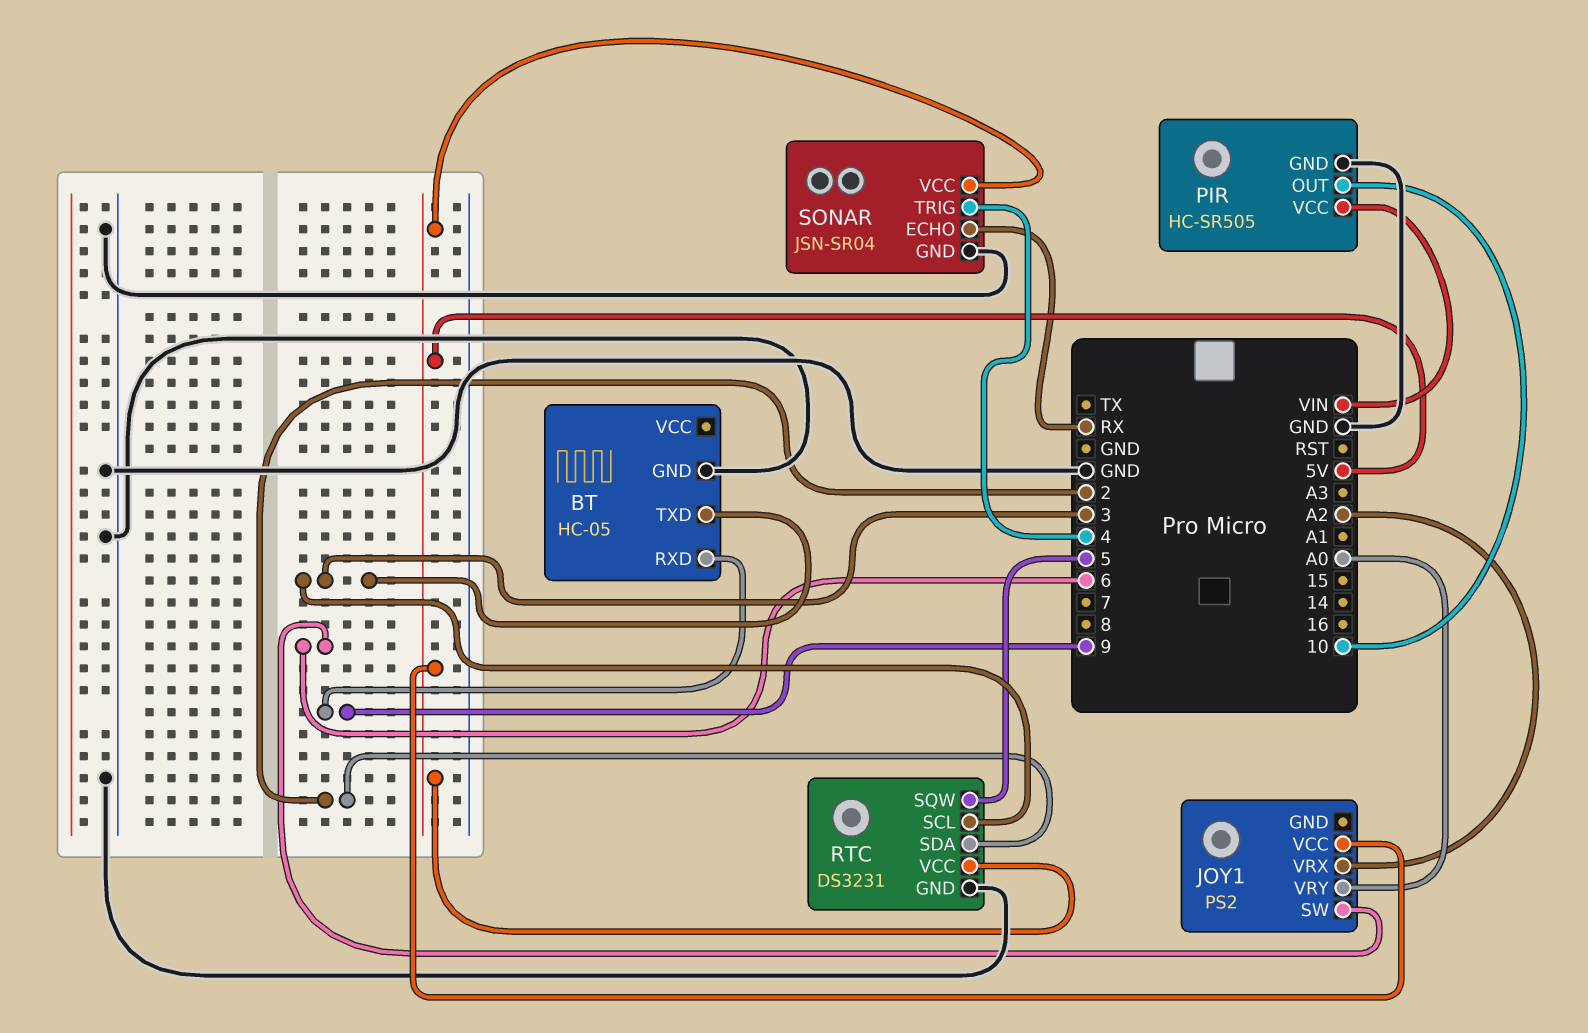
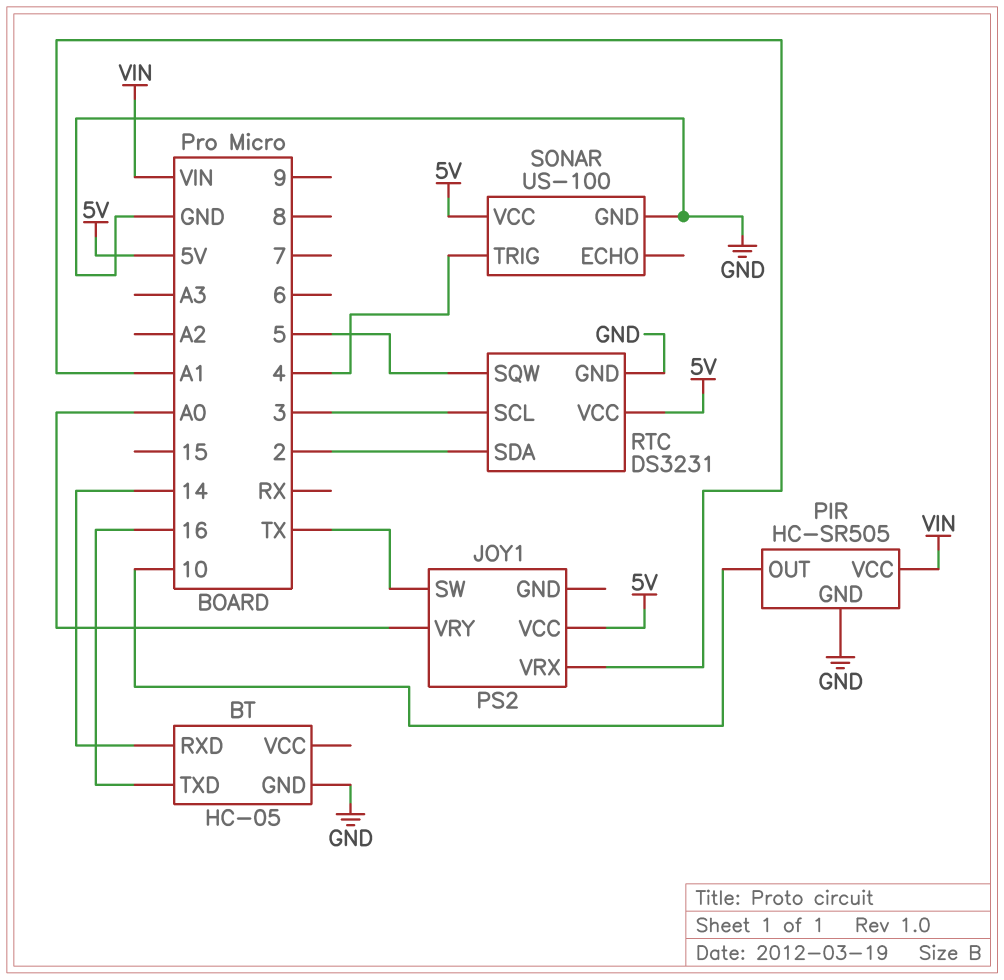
BT pin RXD: 9 -> 14
BT pin TXD: 3 -> 16
JOY1 pin SW: 6 -> TX
JOY1 pin VRX: A2 -> A1
SONAR: JSN-SR04 -> US-100
SONAR pin ECHO: RX -> none

